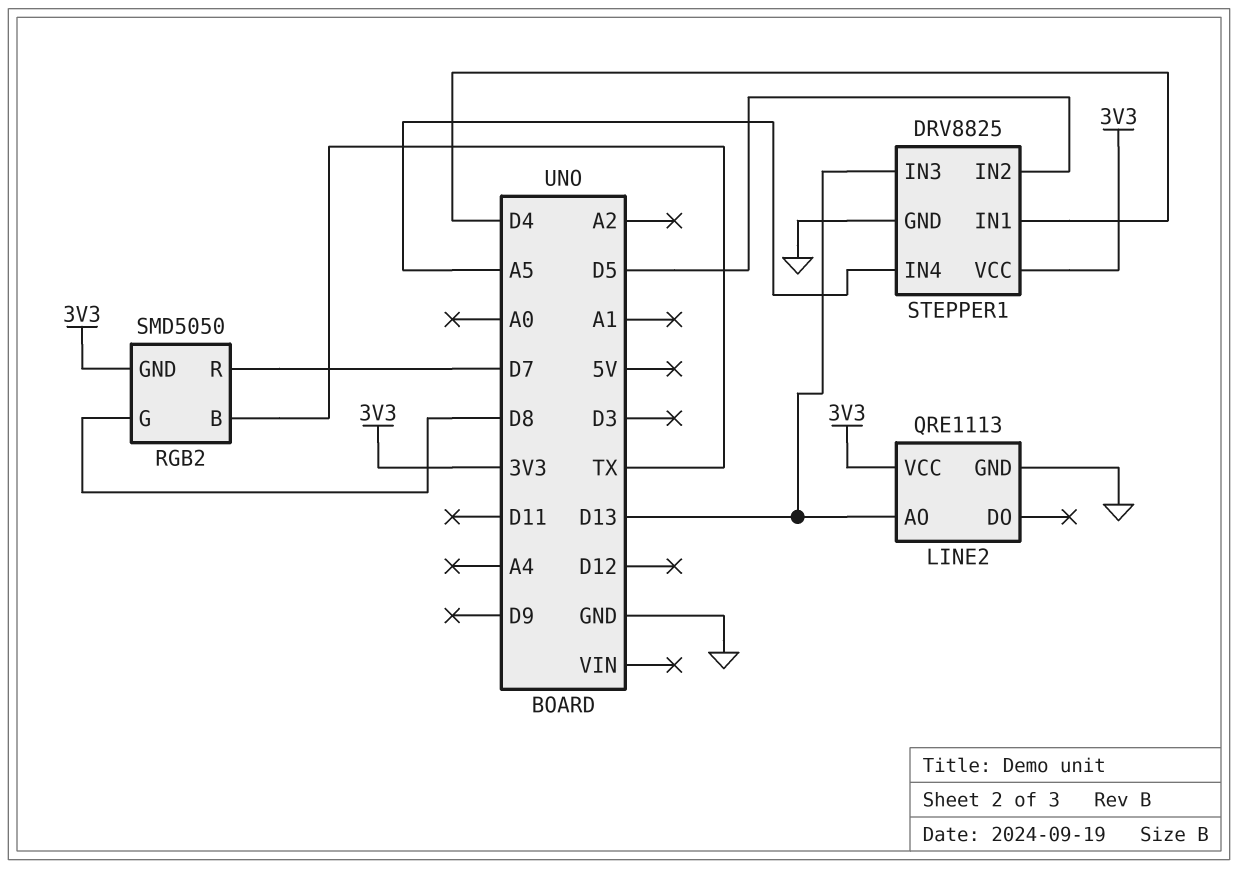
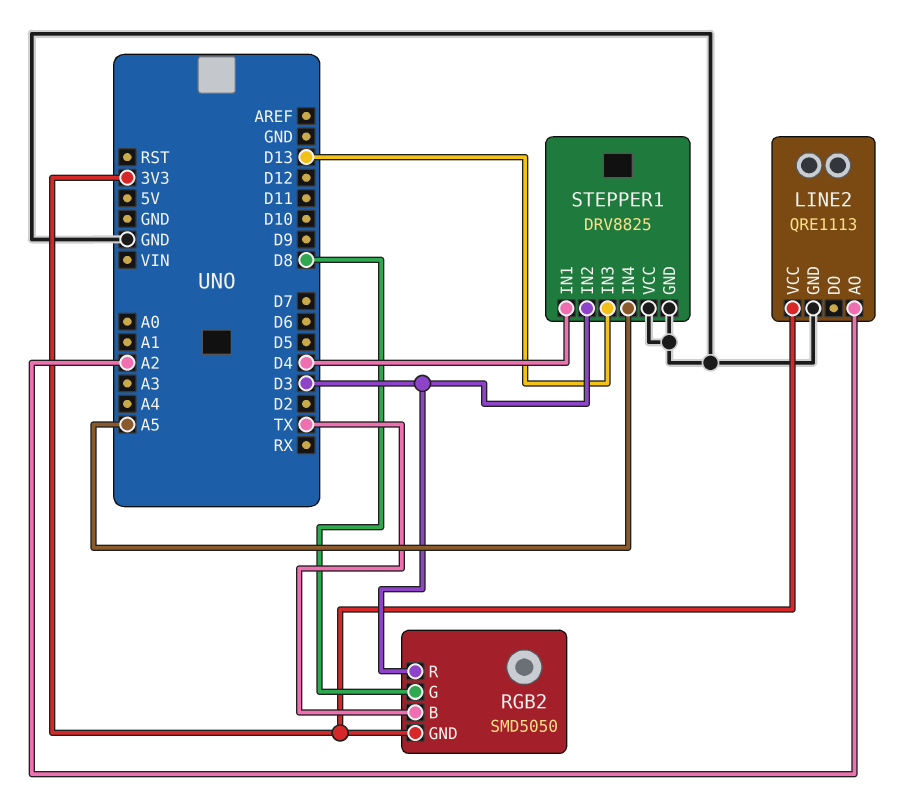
LINE2 pin AO: D13 -> A2
RGB2 pin R: D7 -> D3
STEPPER1 pin IN2: D5 -> D3
STEPPER1 pin VCC: 3V3 -> GND

